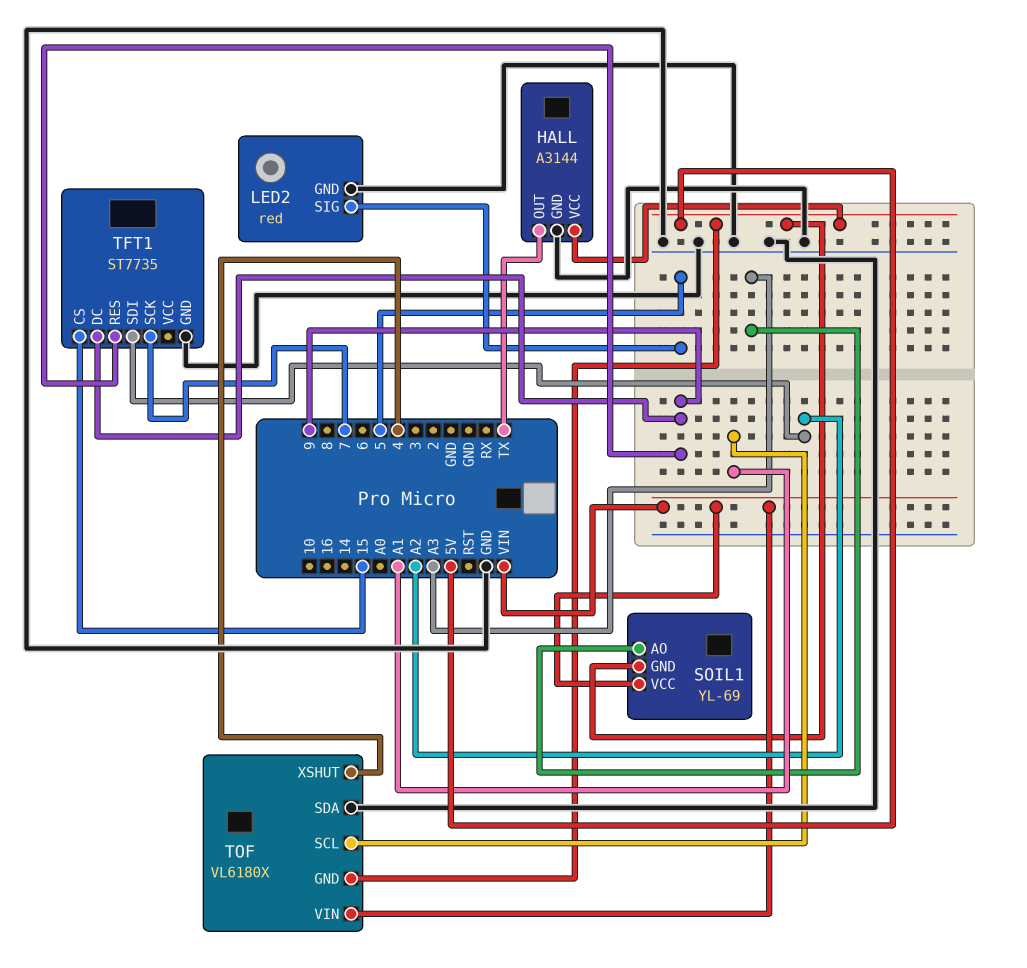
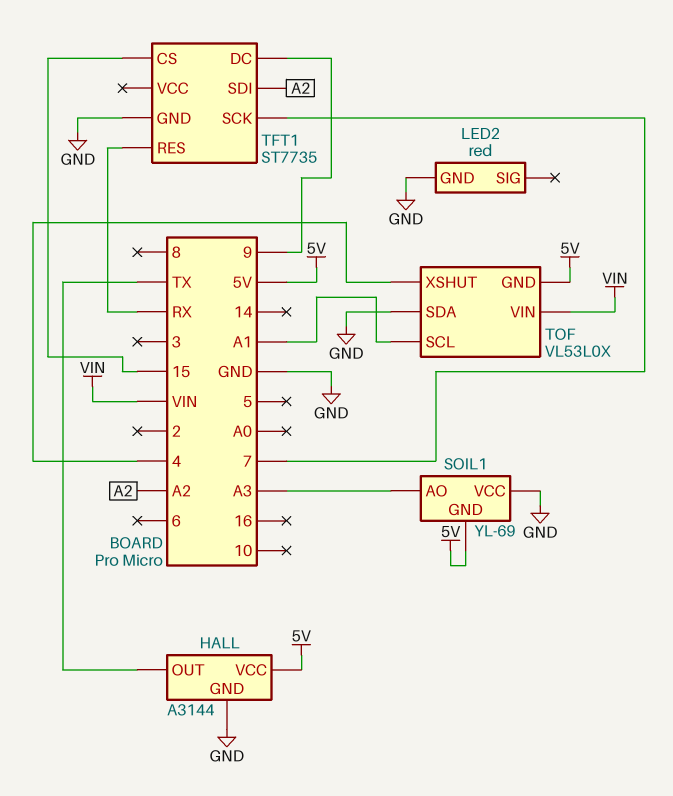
LED2 pin SIG: 5 -> none
SOIL1 pin VCC: VIN -> GND
TFT1 pin RES: 9 -> RX
TOF: VL6180X -> VL53L0X

